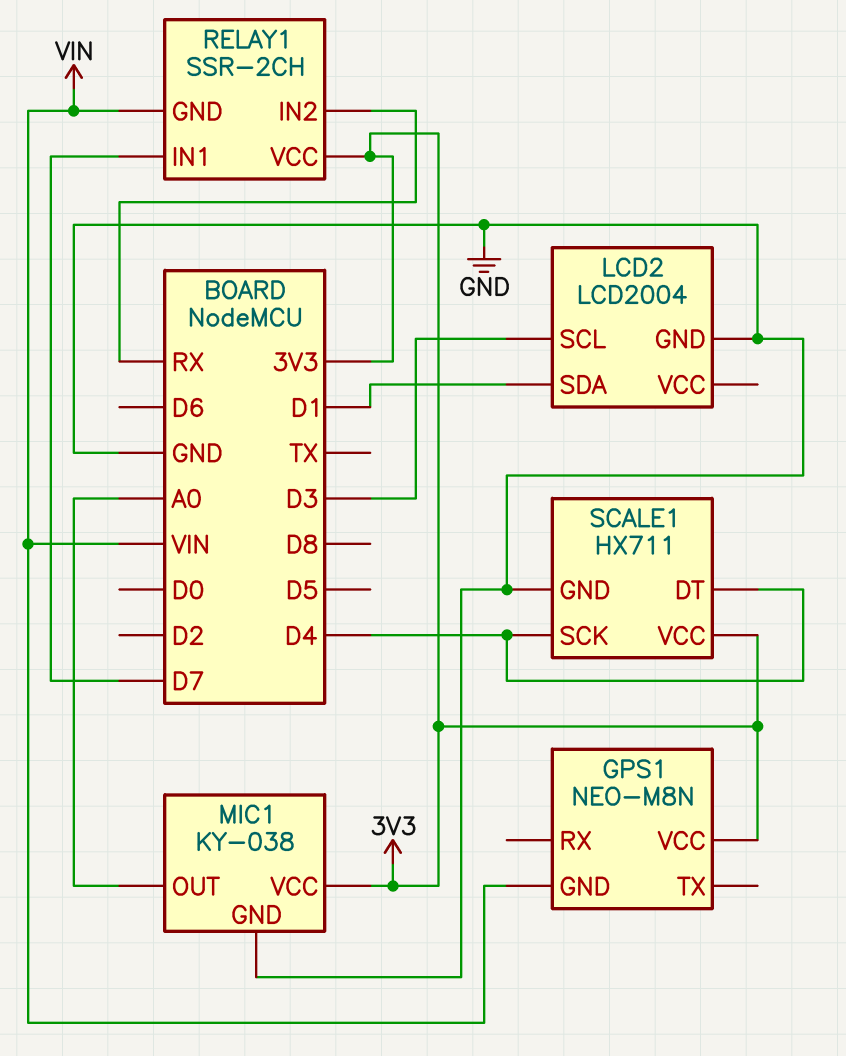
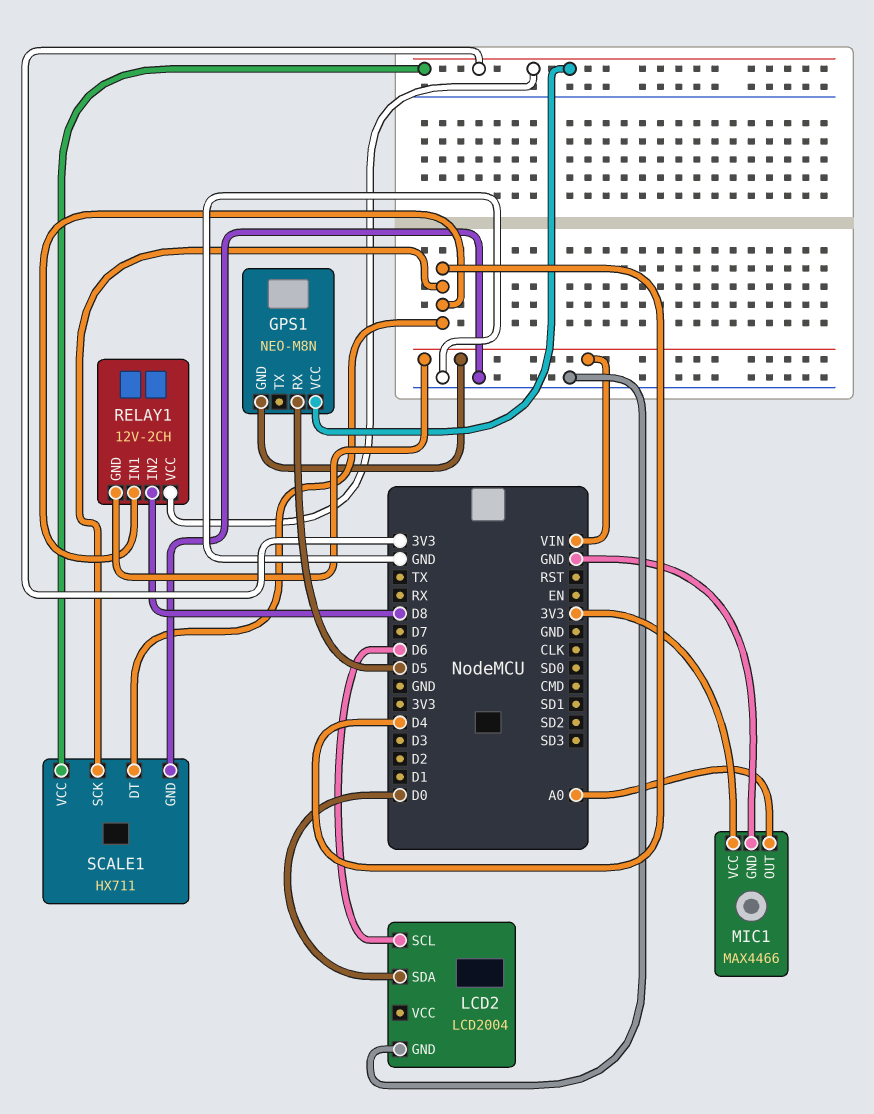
GPS1 pin RX: none -> D5
LCD2 pin SCL: D3 -> D6
LCD2 pin SDA: D1 -> D0
MIC1: KY-038 -> MAX4466
RELAY1: SSR-2CH -> 12V-2CH
RELAY1 pin IN1: D7 -> D4
RELAY1 pin IN2: RX -> D8

